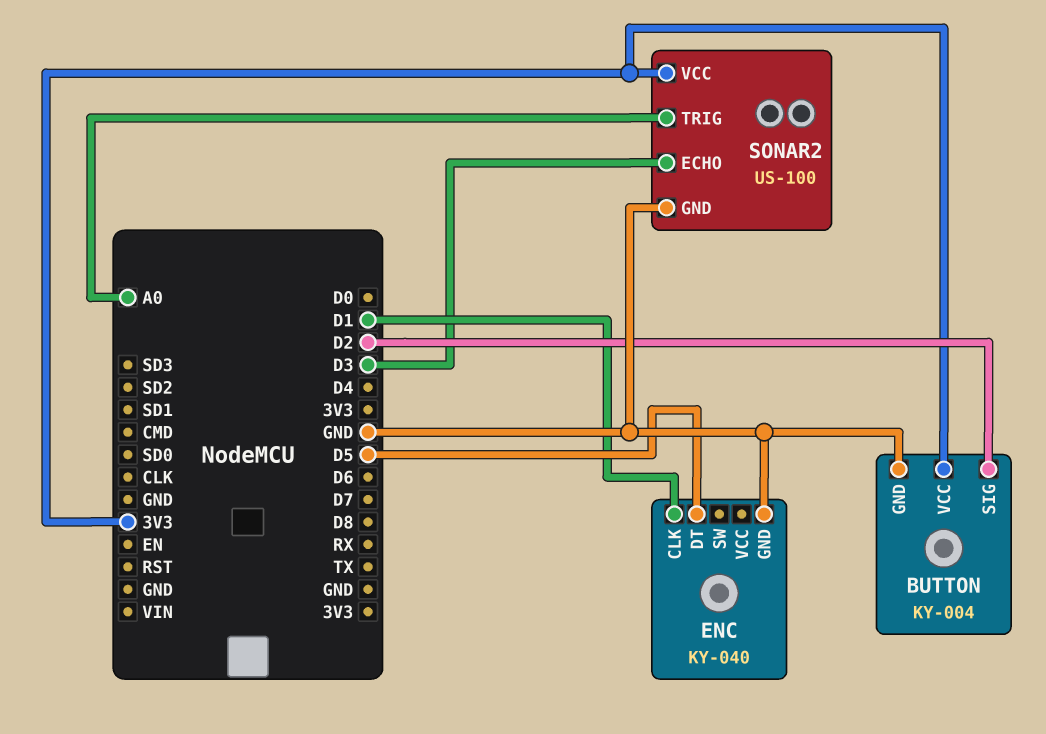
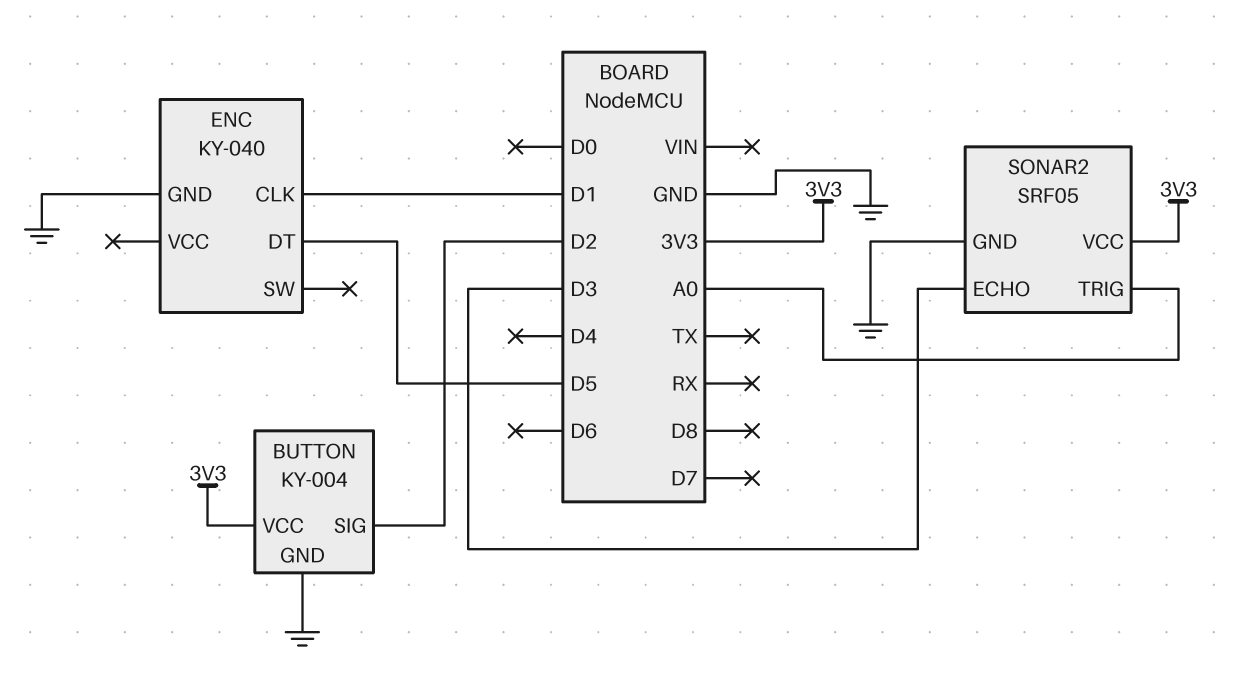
SONAR2: US-100 -> SRF05

